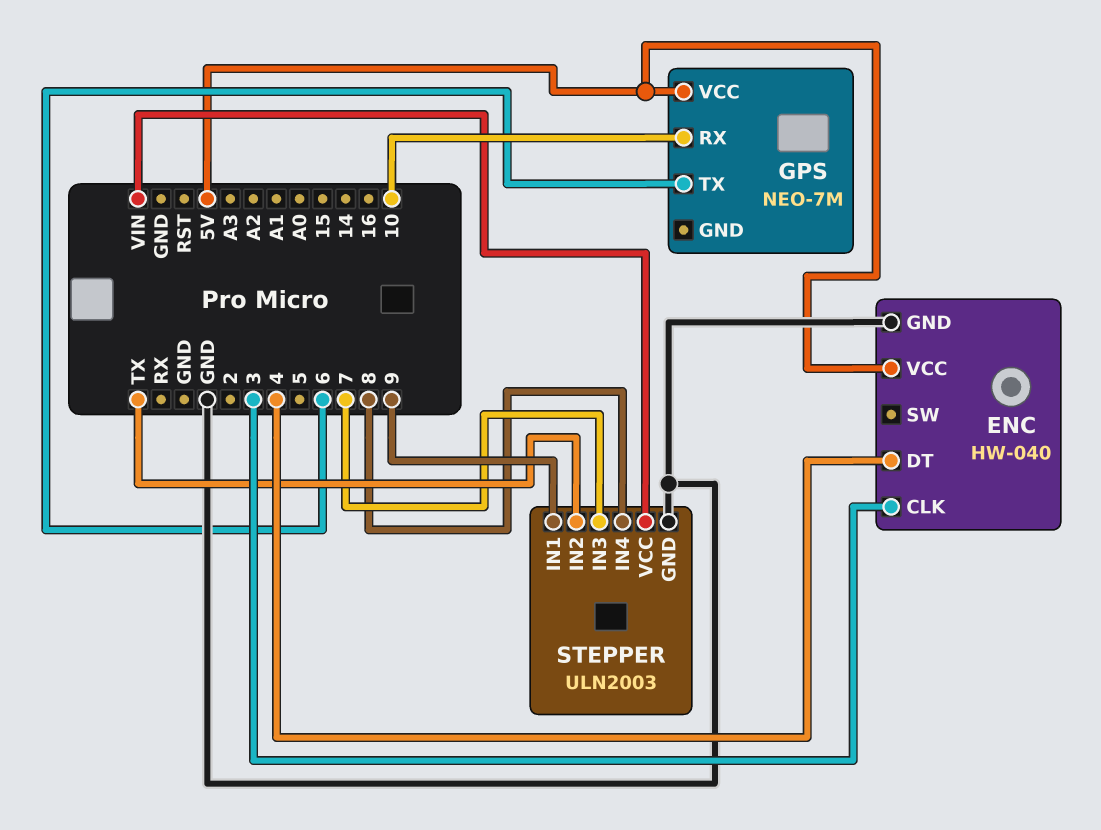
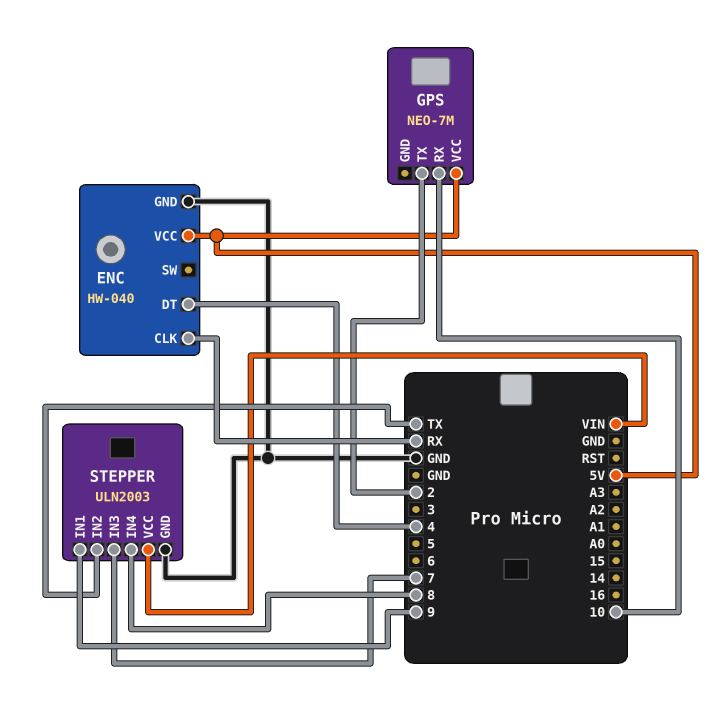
ENC pin CLK: 3 -> RX
GPS pin TX: 6 -> 2

